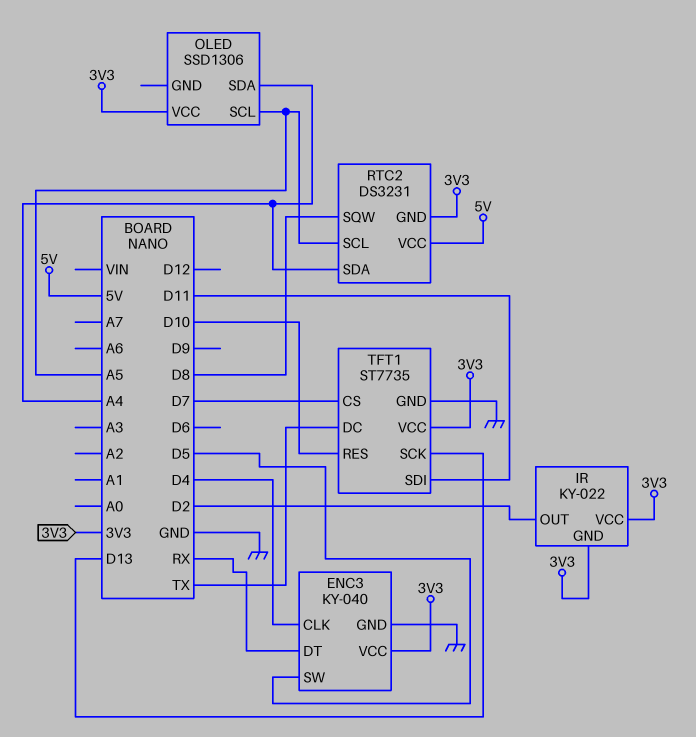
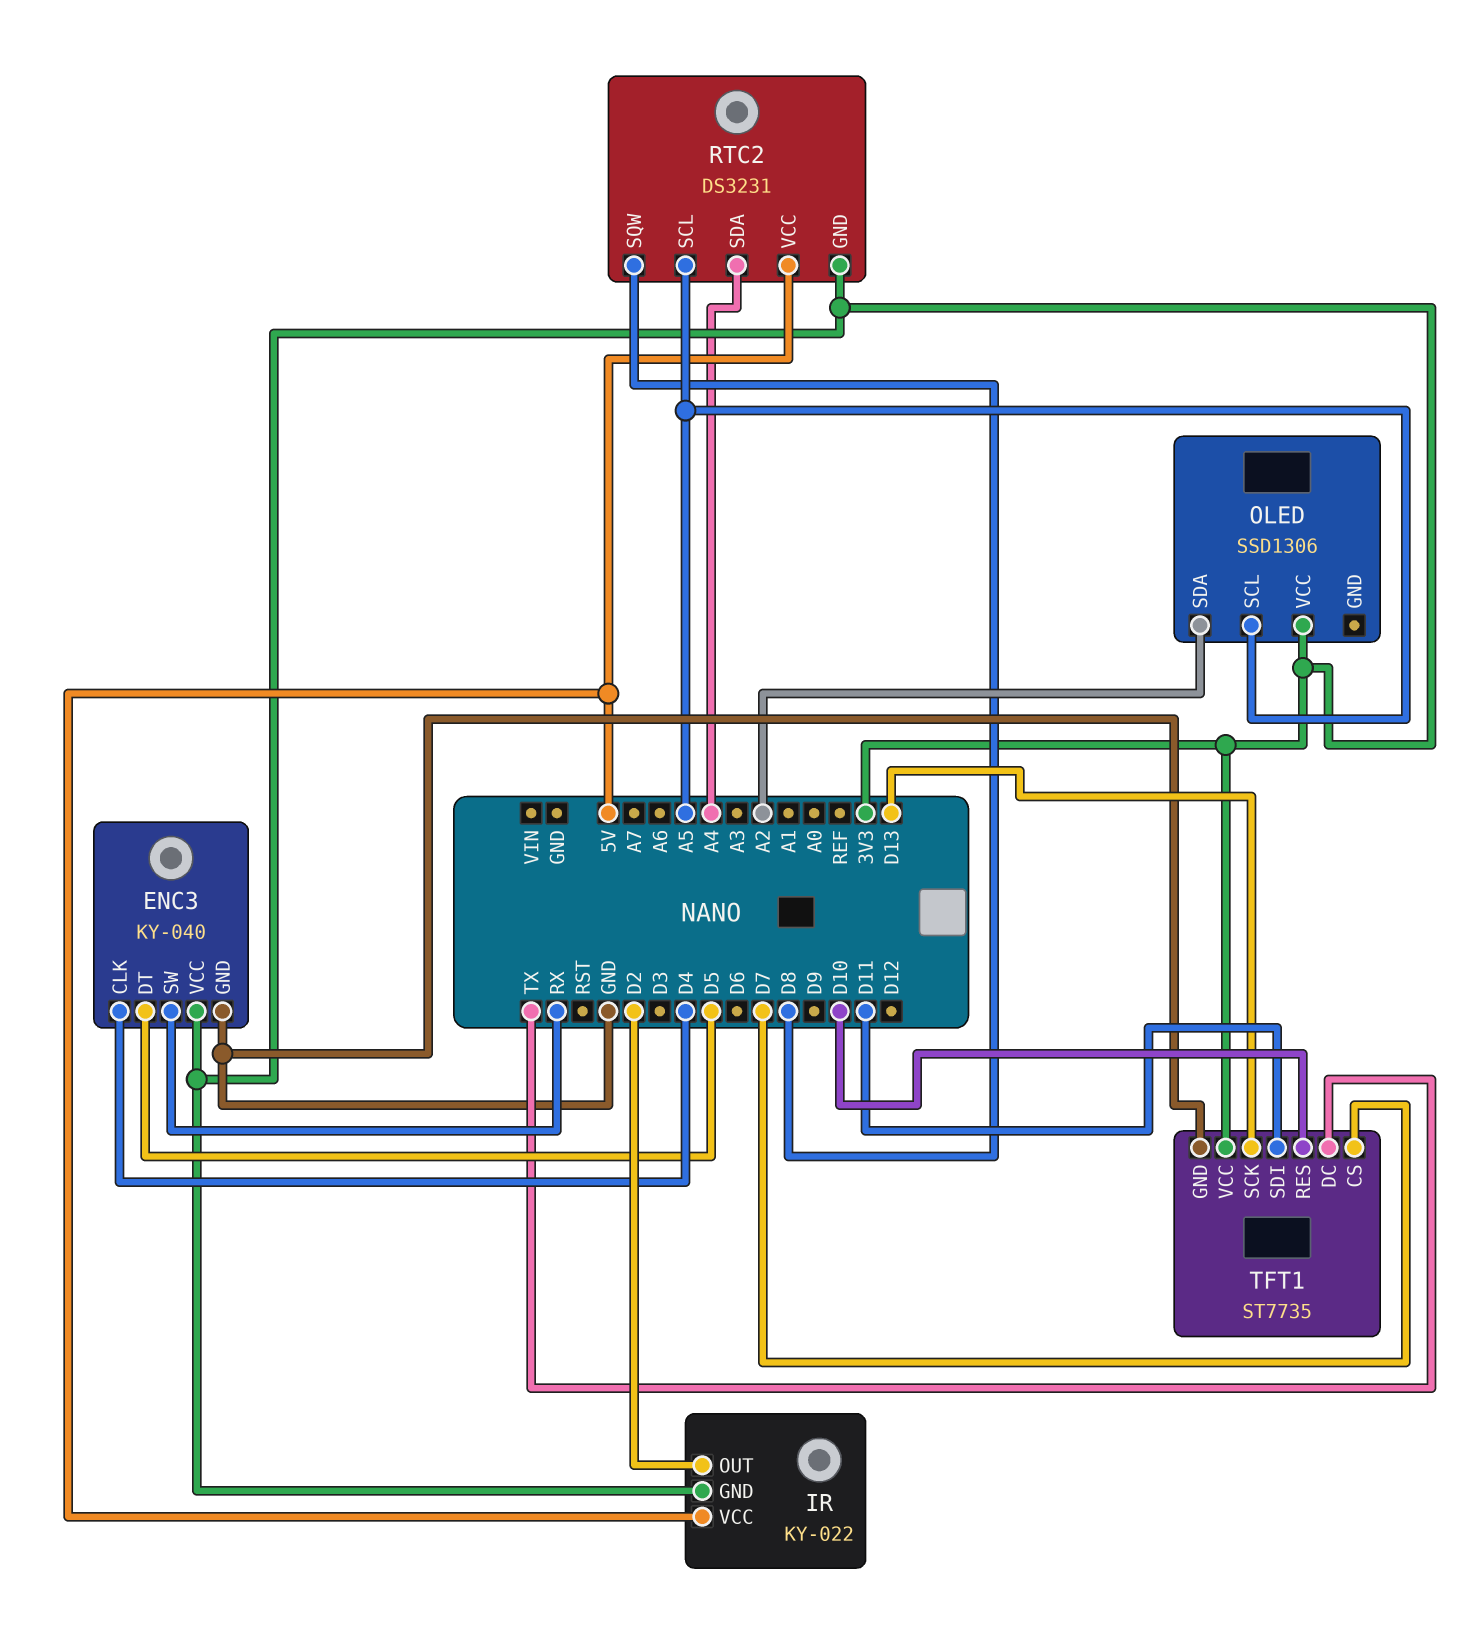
ENC3 pin DT: RX -> D5
ENC3 pin SW: D5 -> RX
IR pin VCC: 3V3 -> 5V
OLED pin SDA: A4 -> A2

